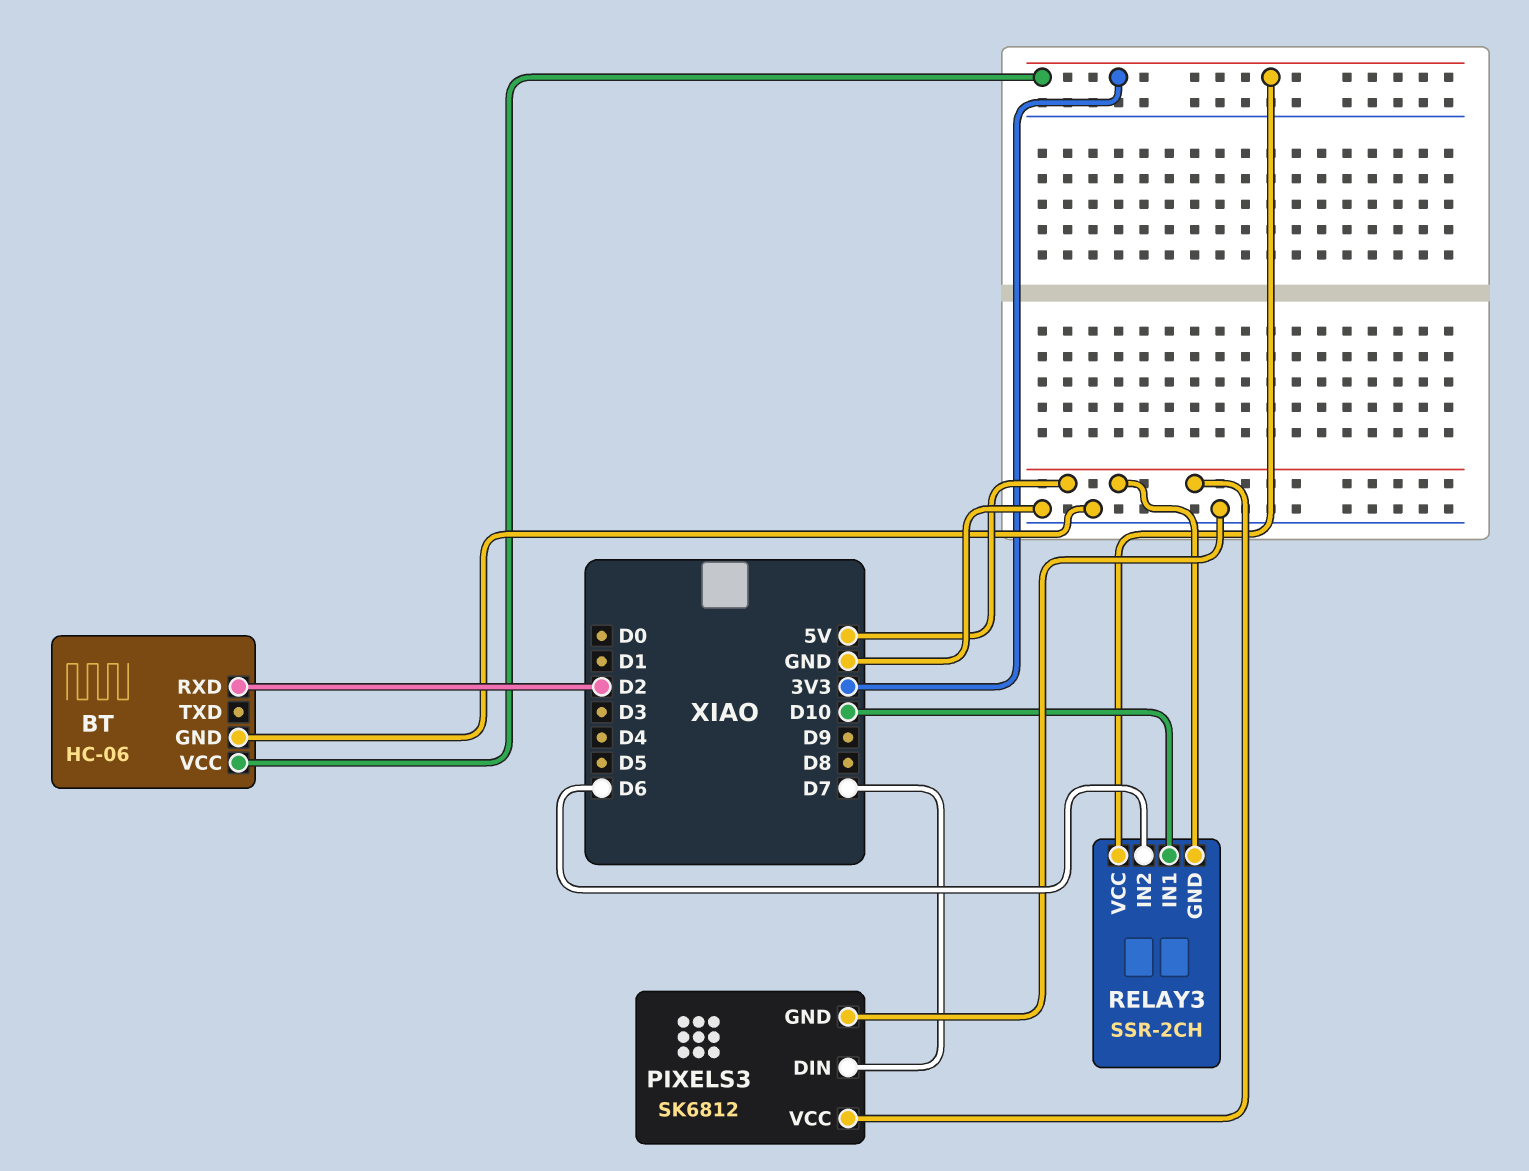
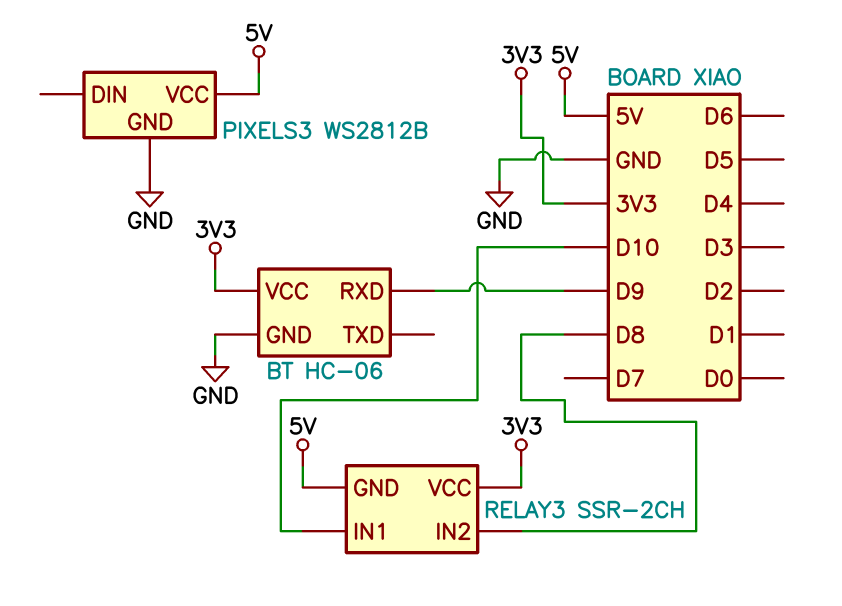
BT pin RXD: D2 -> D9
PIXELS3: SK6812 -> WS2812B
PIXELS3 pin DIN: D7 -> none
RELAY3 pin IN2: D6 -> D8

